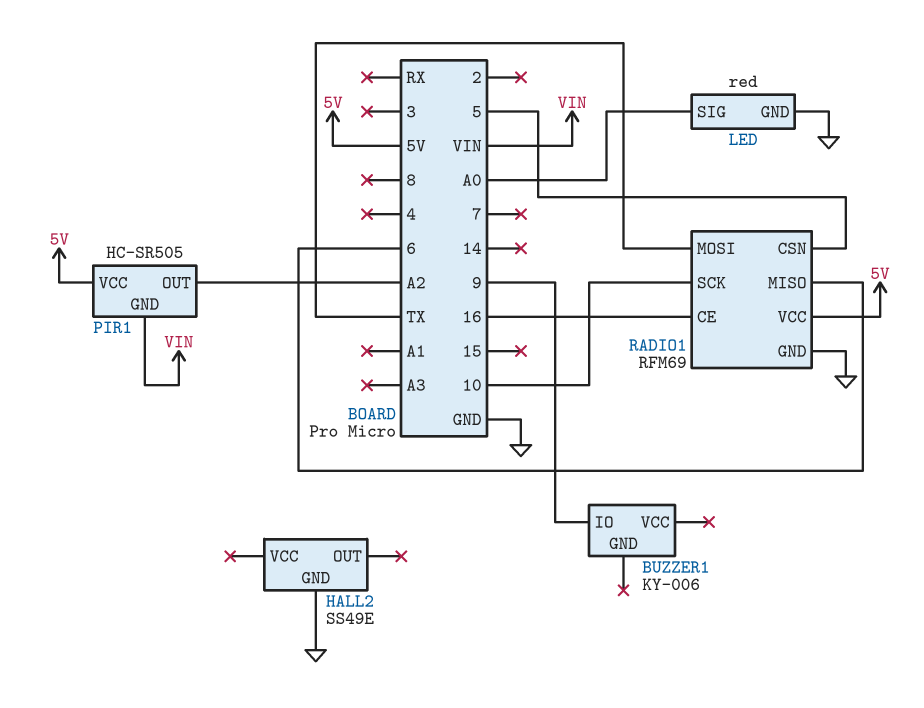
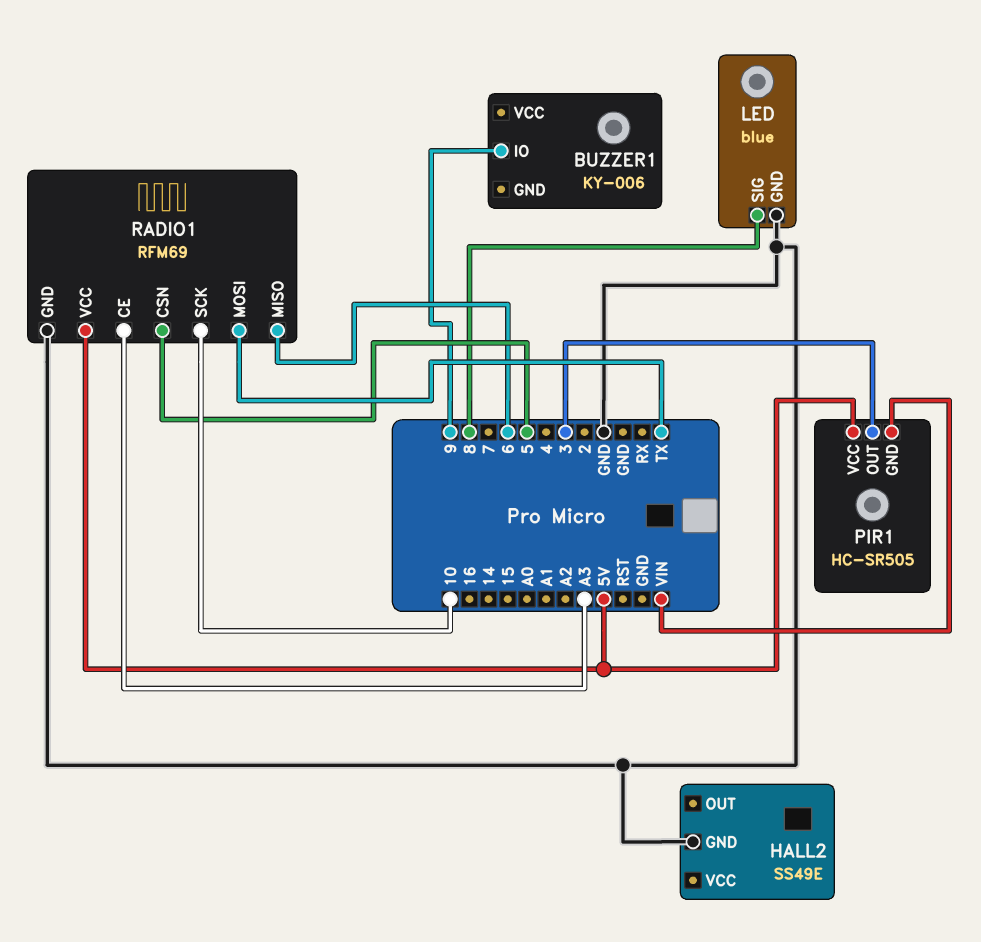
LED: red -> blue
LED pin SIG: A0 -> 8
PIR1 pin OUT: A2 -> 3
RADIO1 pin CE: 16 -> A3

